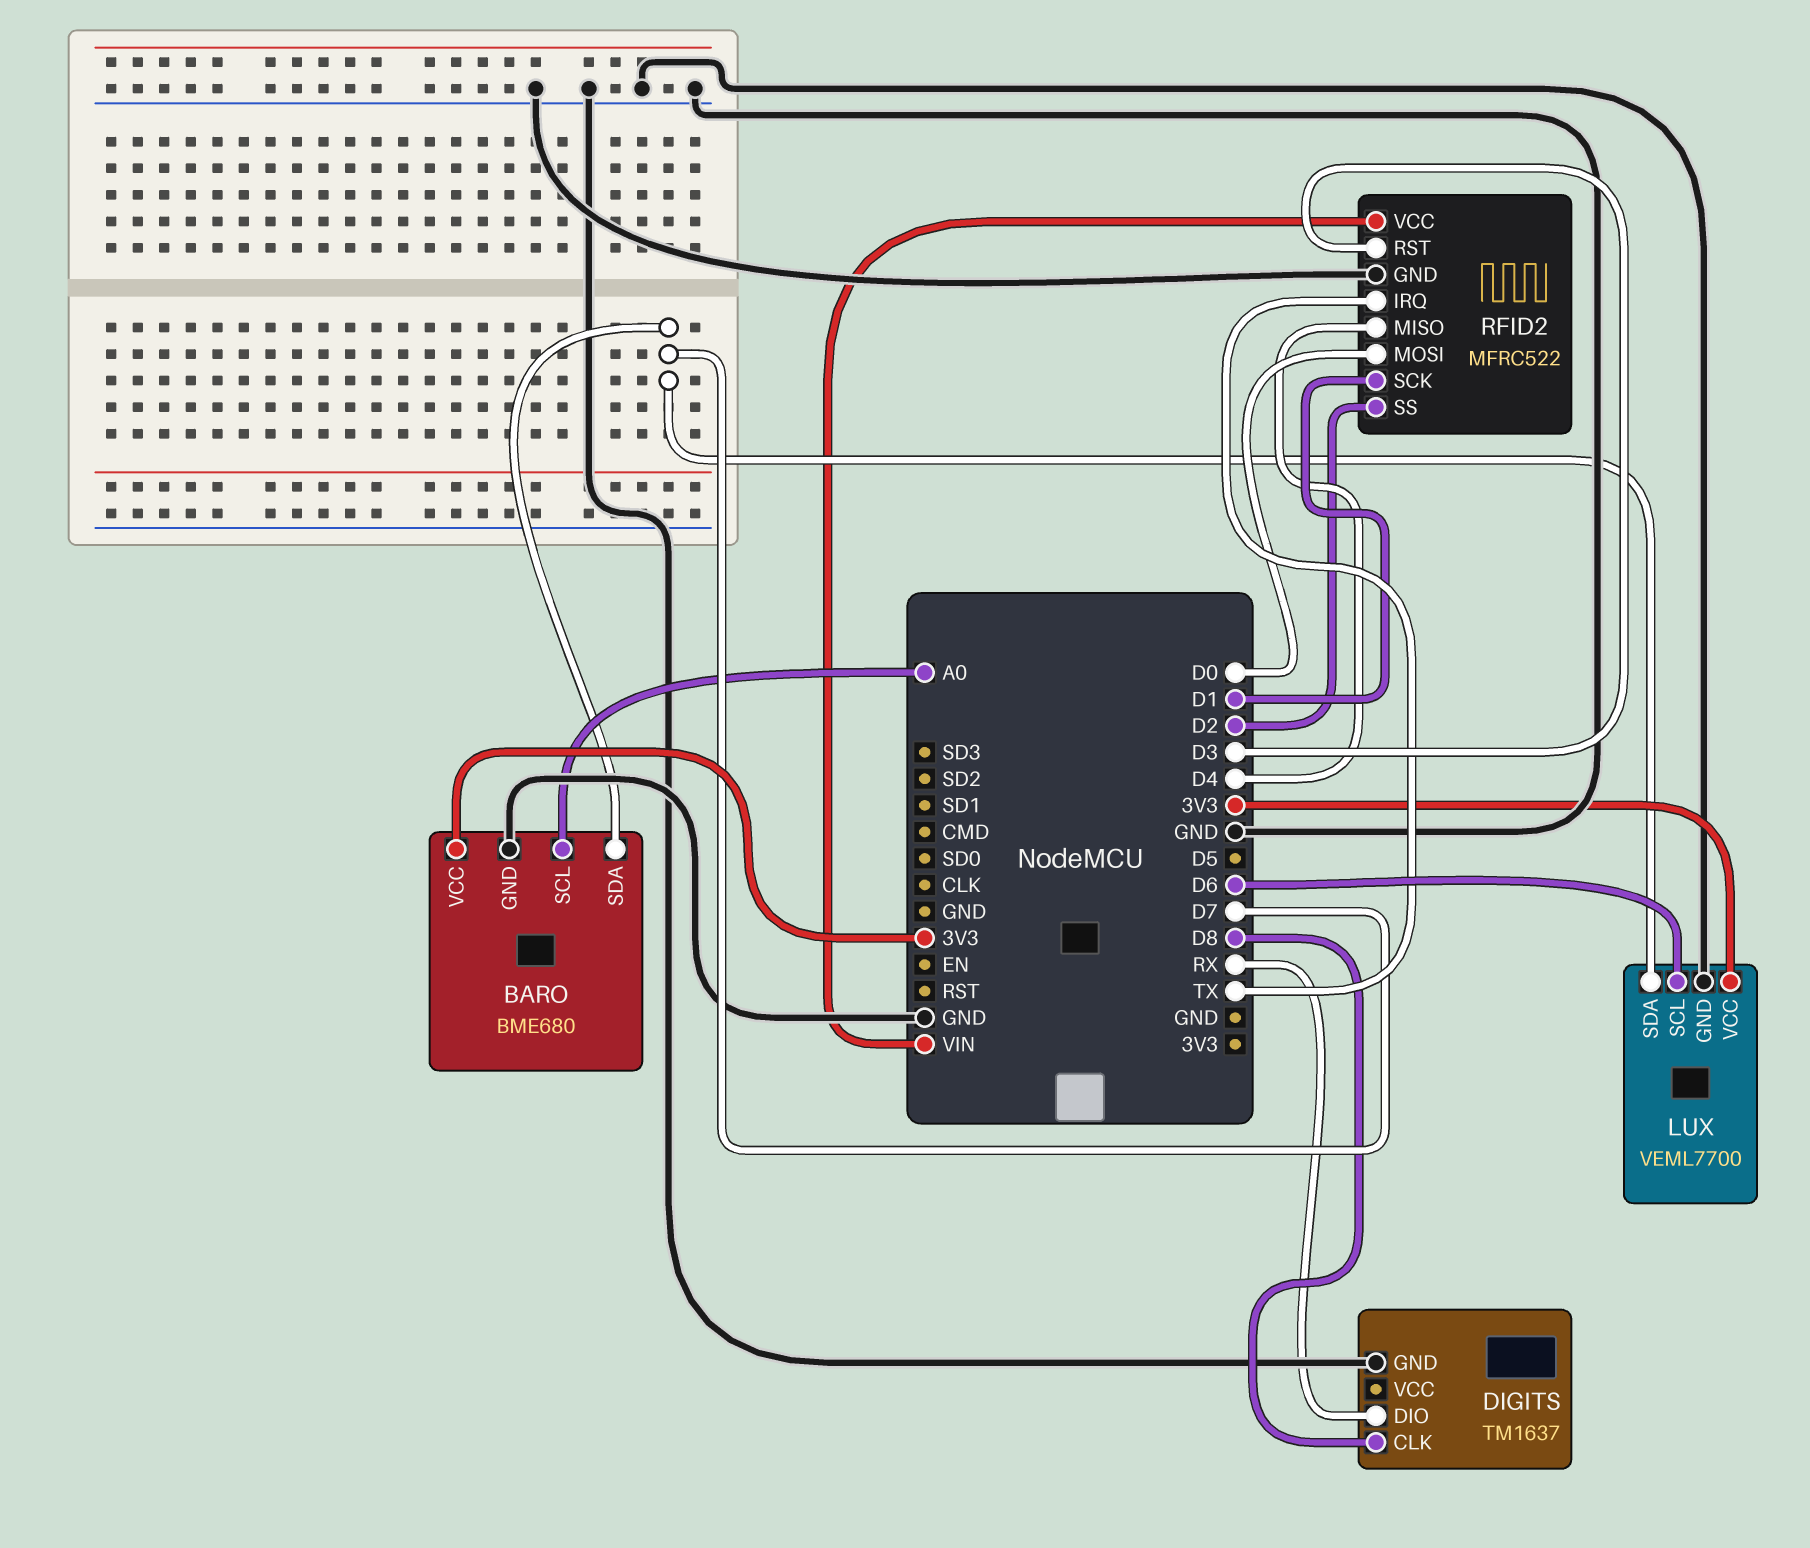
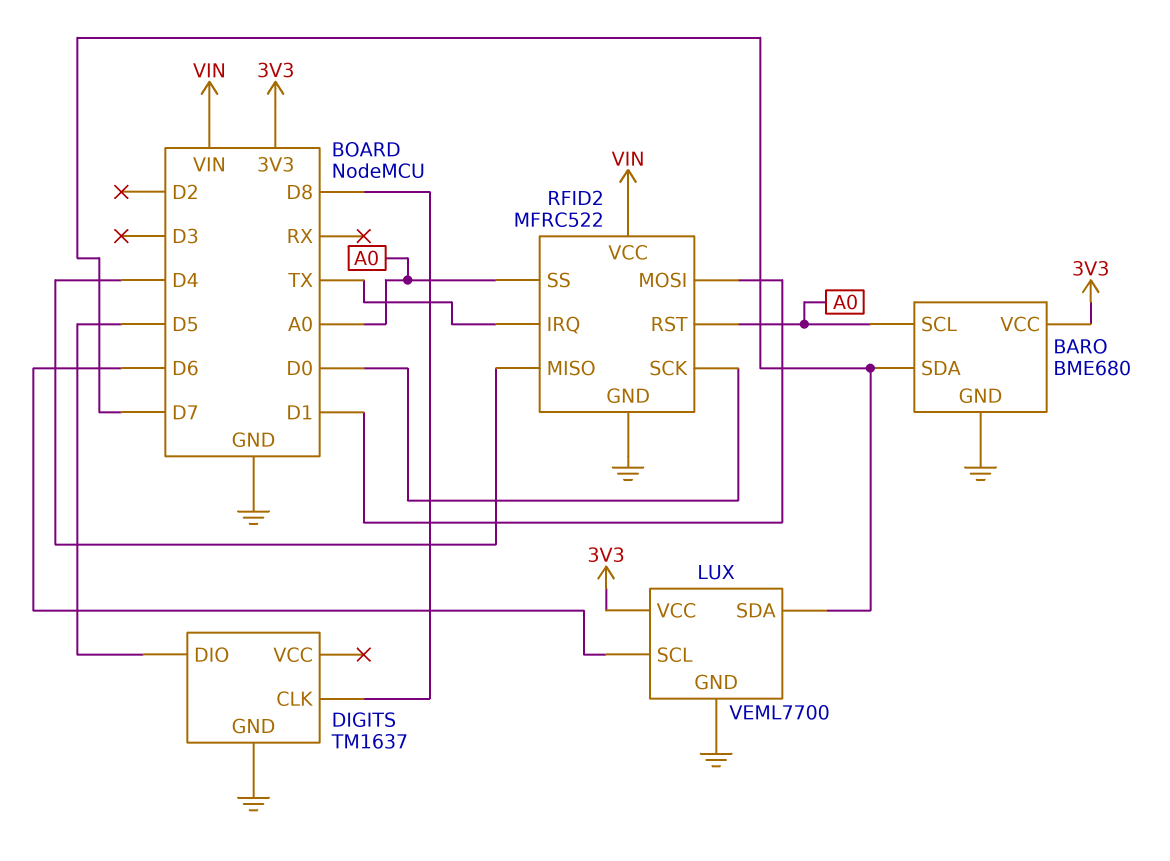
DIGITS pin DIO: RX -> D5
RFID2 pin MOSI: D0 -> D1
RFID2 pin RST: D3 -> A0
RFID2 pin SCK: D1 -> D0
RFID2 pin SS: D2 -> A0

